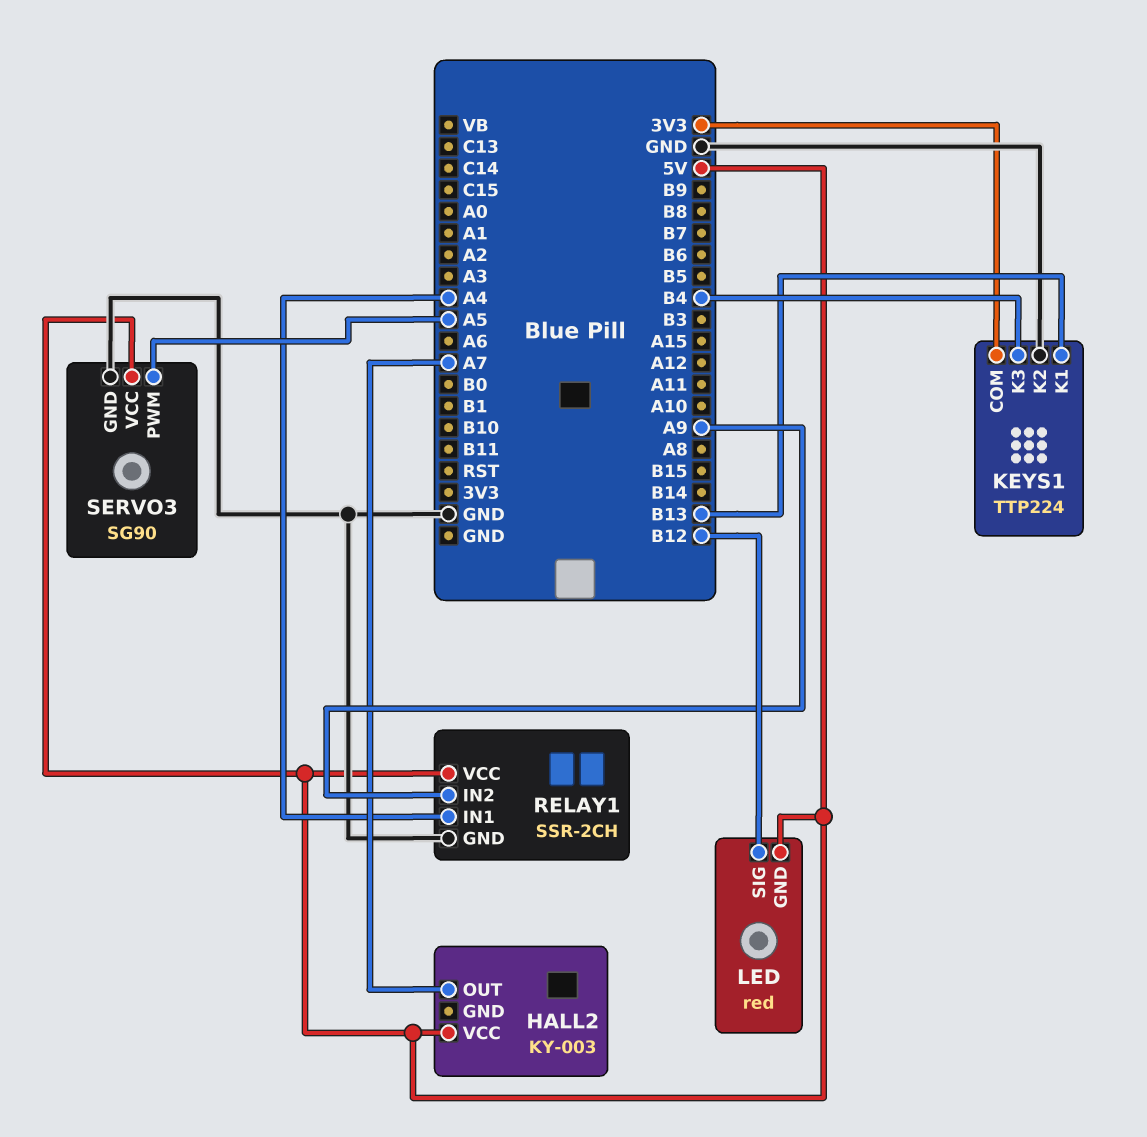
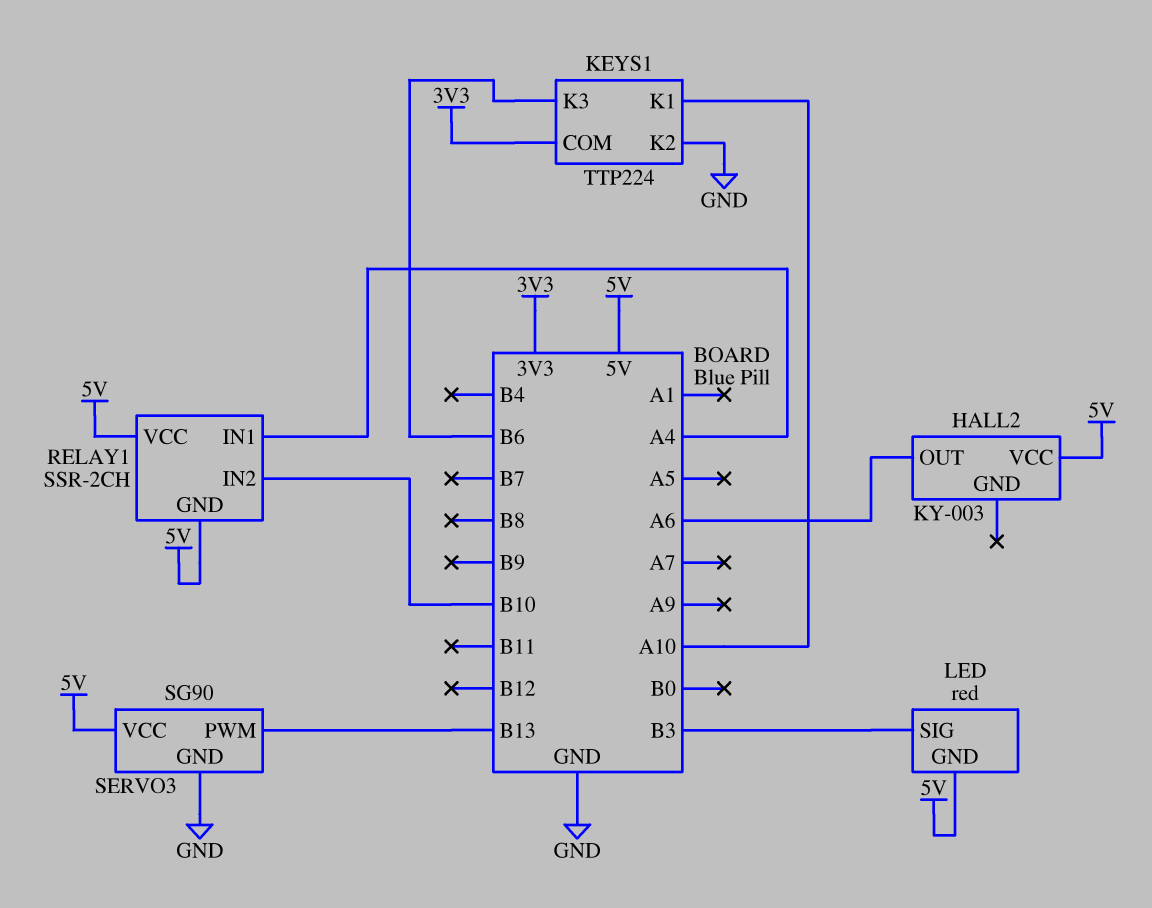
HALL2 pin OUT: A7 -> A6
KEYS1 pin K1: B13 -> A10
KEYS1 pin K3: B4 -> B6
LED pin SIG: B12 -> B3
RELAY1 pin GND: GND -> 5V
RELAY1 pin IN2: A9 -> B10
SERVO3 pin PWM: A5 -> B13

